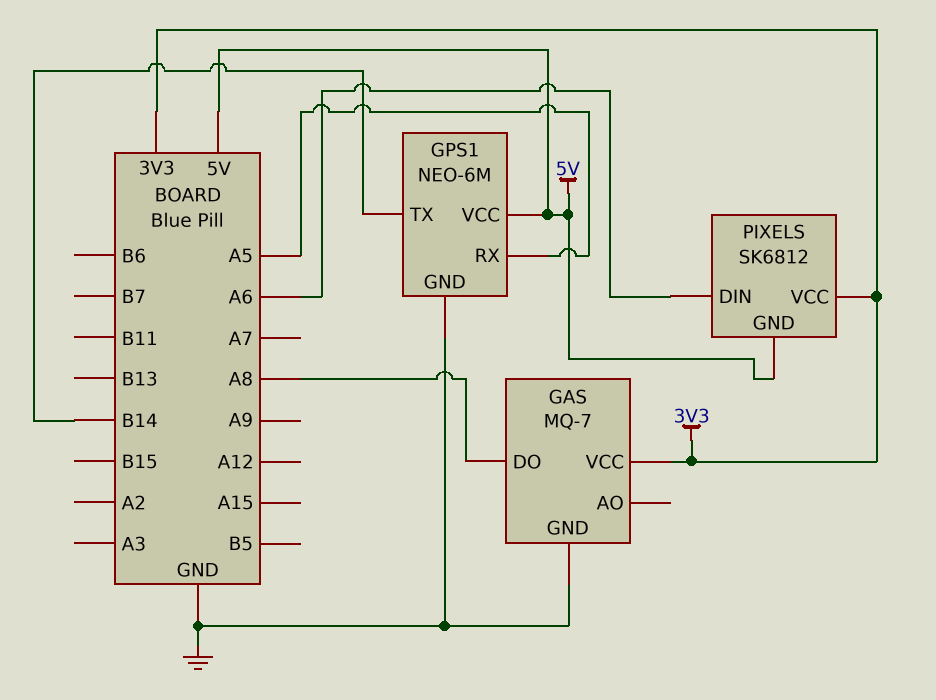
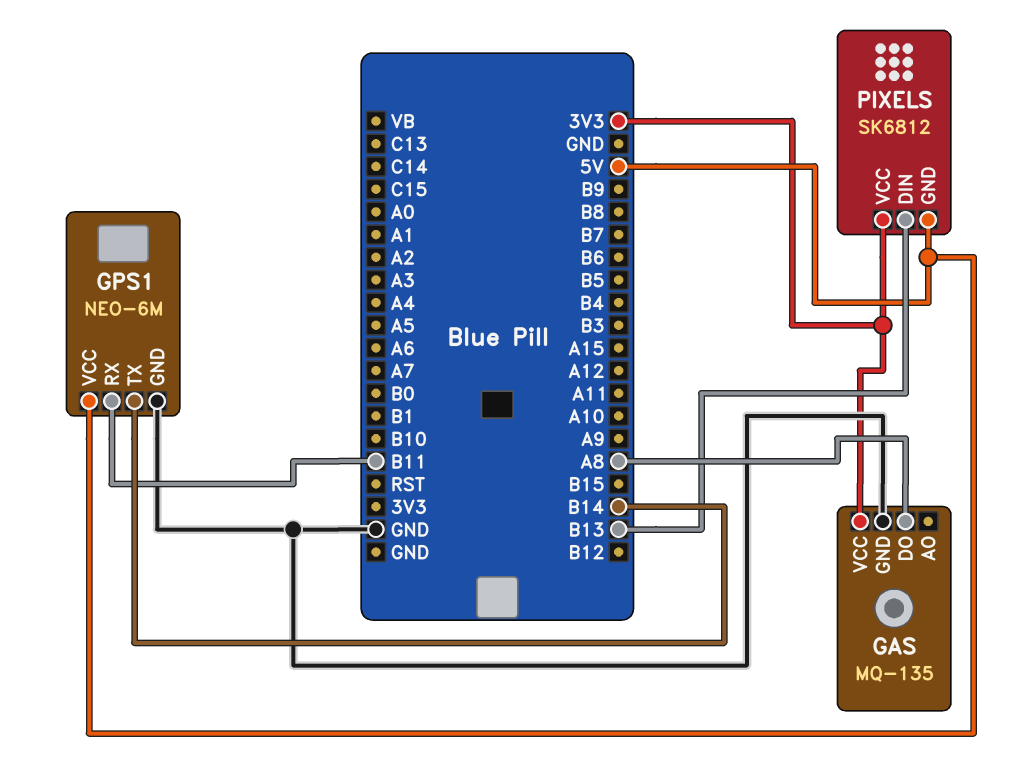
GAS: MQ-7 -> MQ-135
GPS1 pin RX: A5 -> B11
PIXELS pin DIN: A6 -> B13

